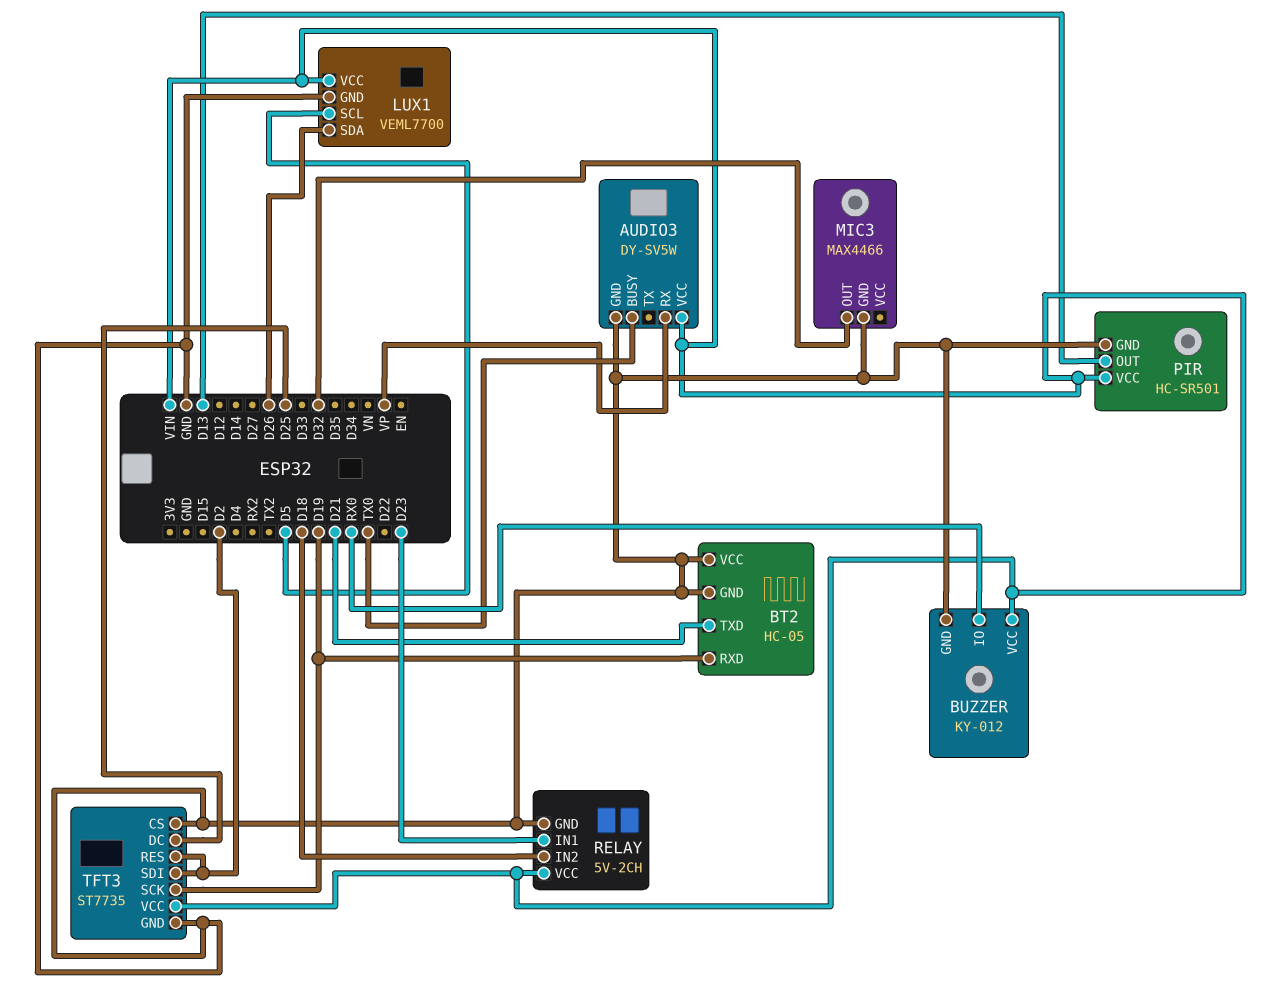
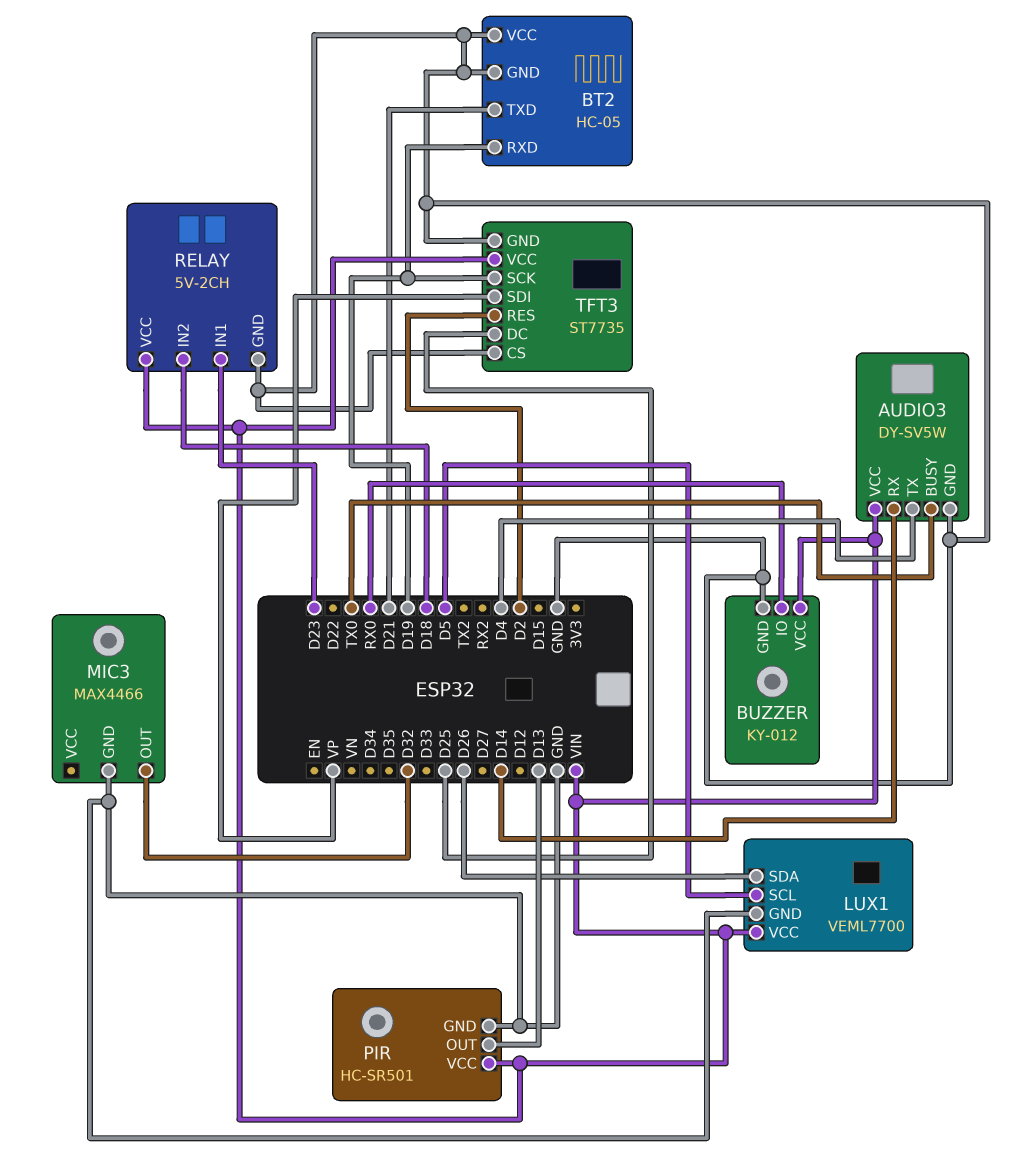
AUDIO3 pin RX: VP -> D14
AUDIO3 pin TX: none -> D4
TFT3 pin SDI: D2 -> VP

